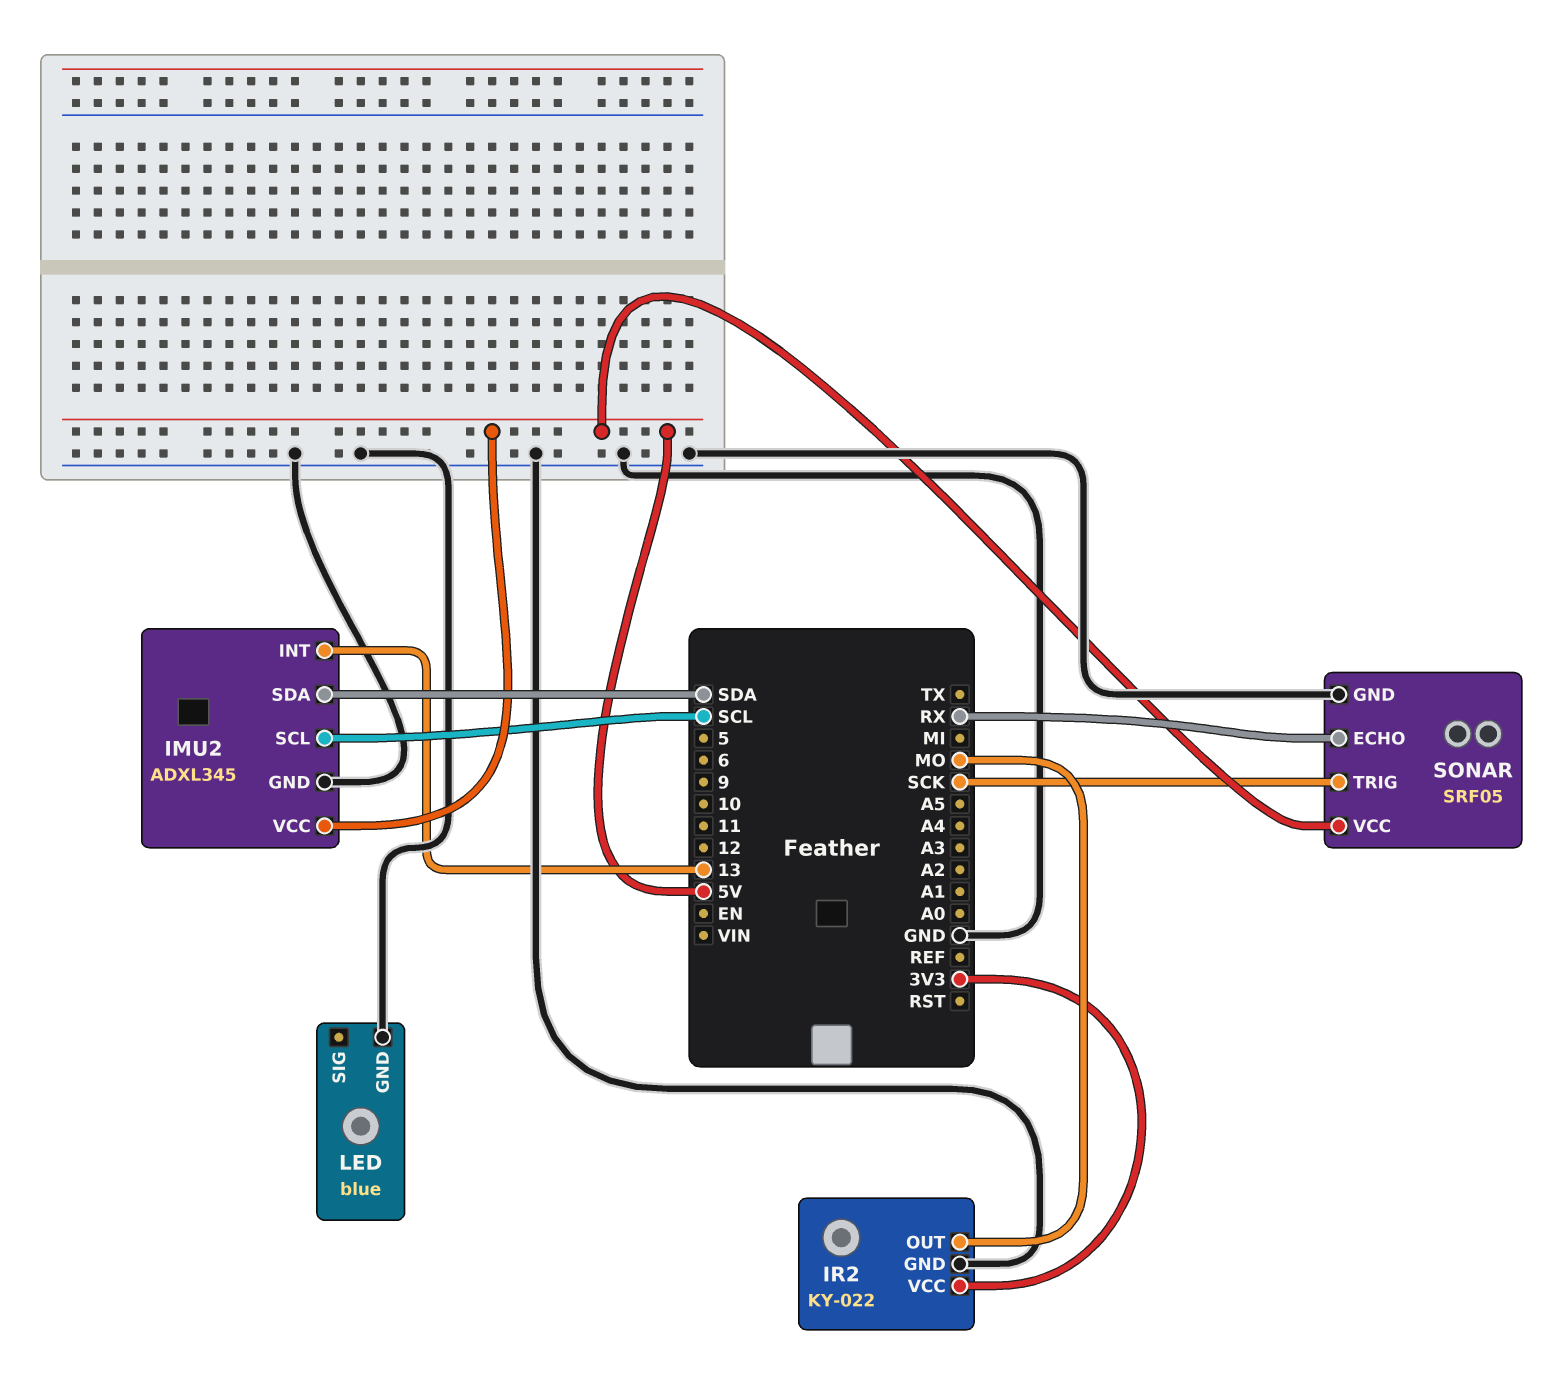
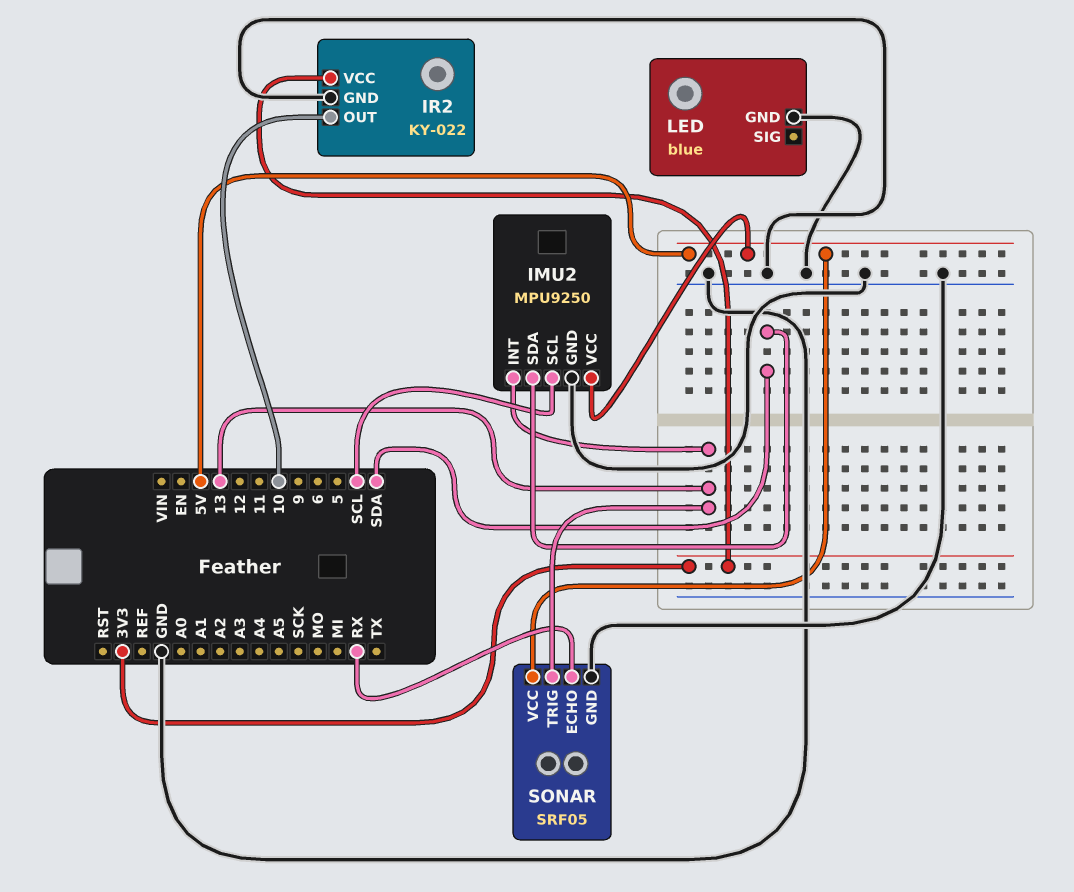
IMU2: ADXL345 -> MPU9250
IR2 pin OUT: MO -> 10
SONAR pin TRIG: SCK -> 13

